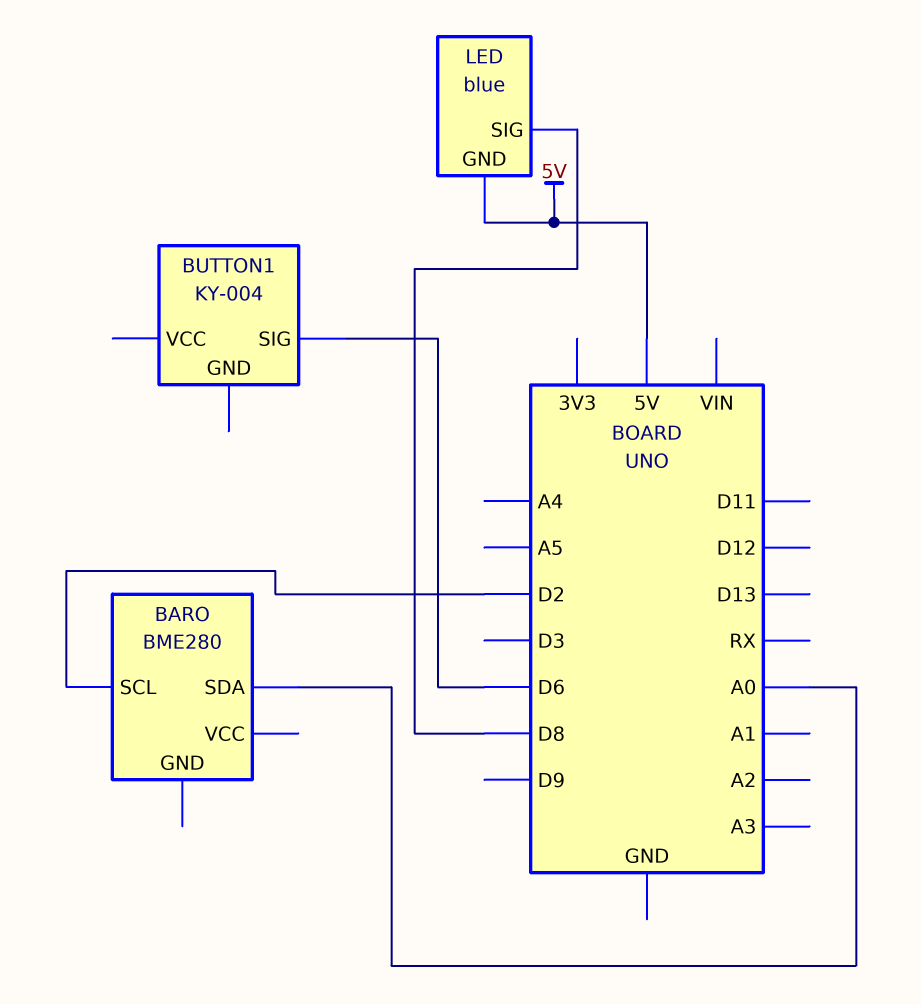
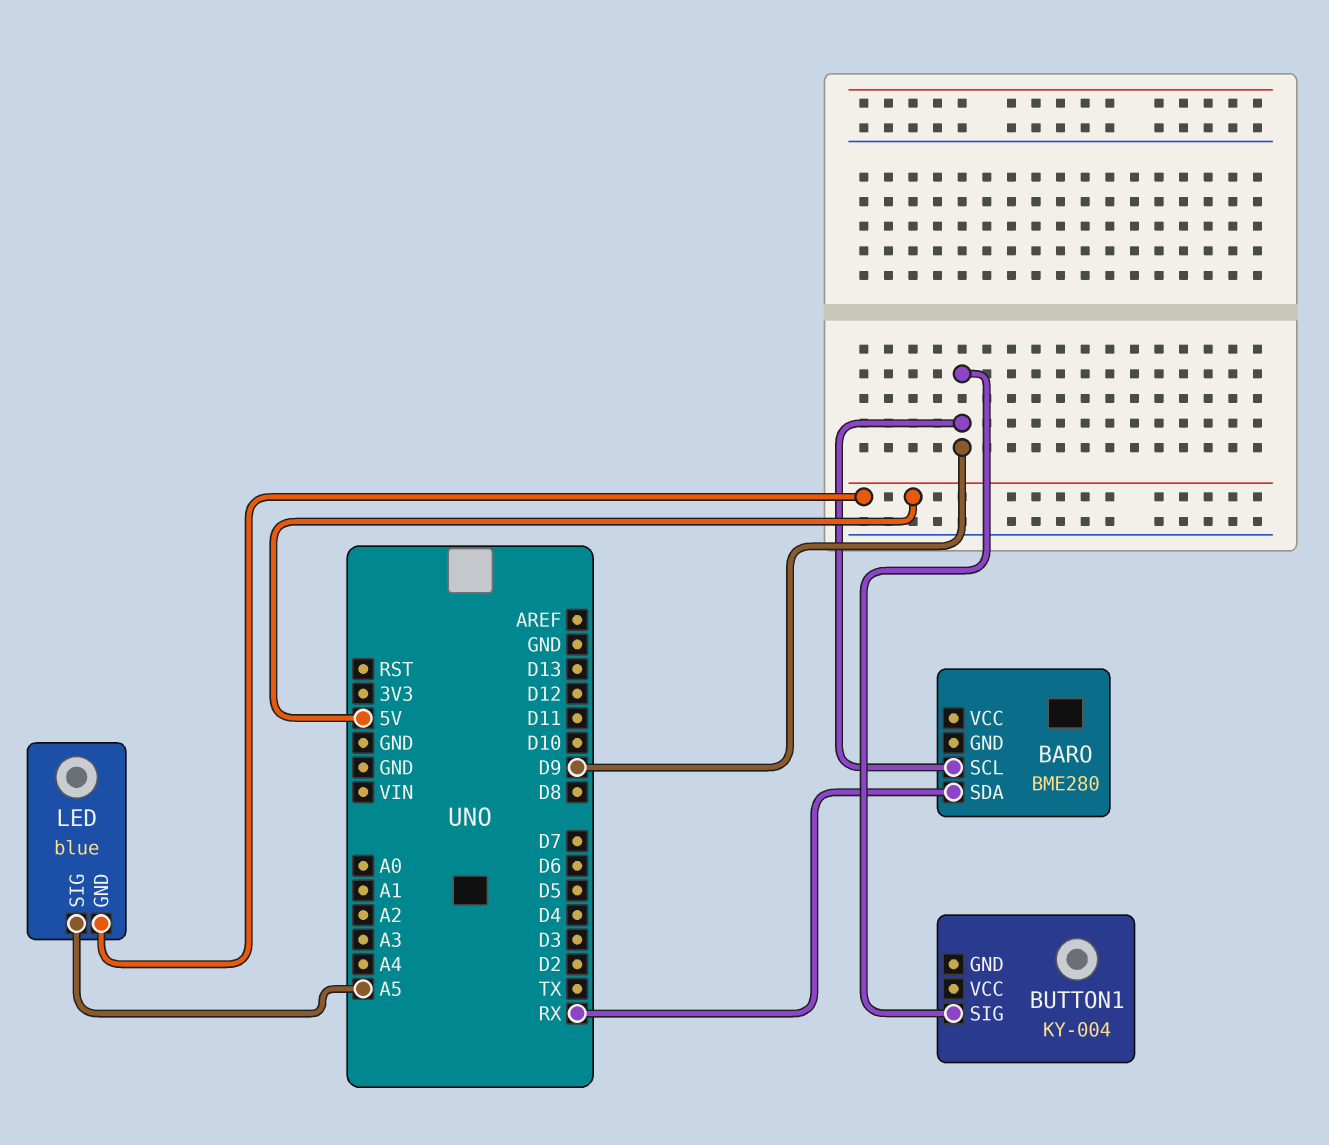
BARO pin SCL: D2 -> D9
BARO pin SDA: A0 -> RX
BUTTON1 pin SIG: D6 -> D9
LED pin SIG: D8 -> A5

